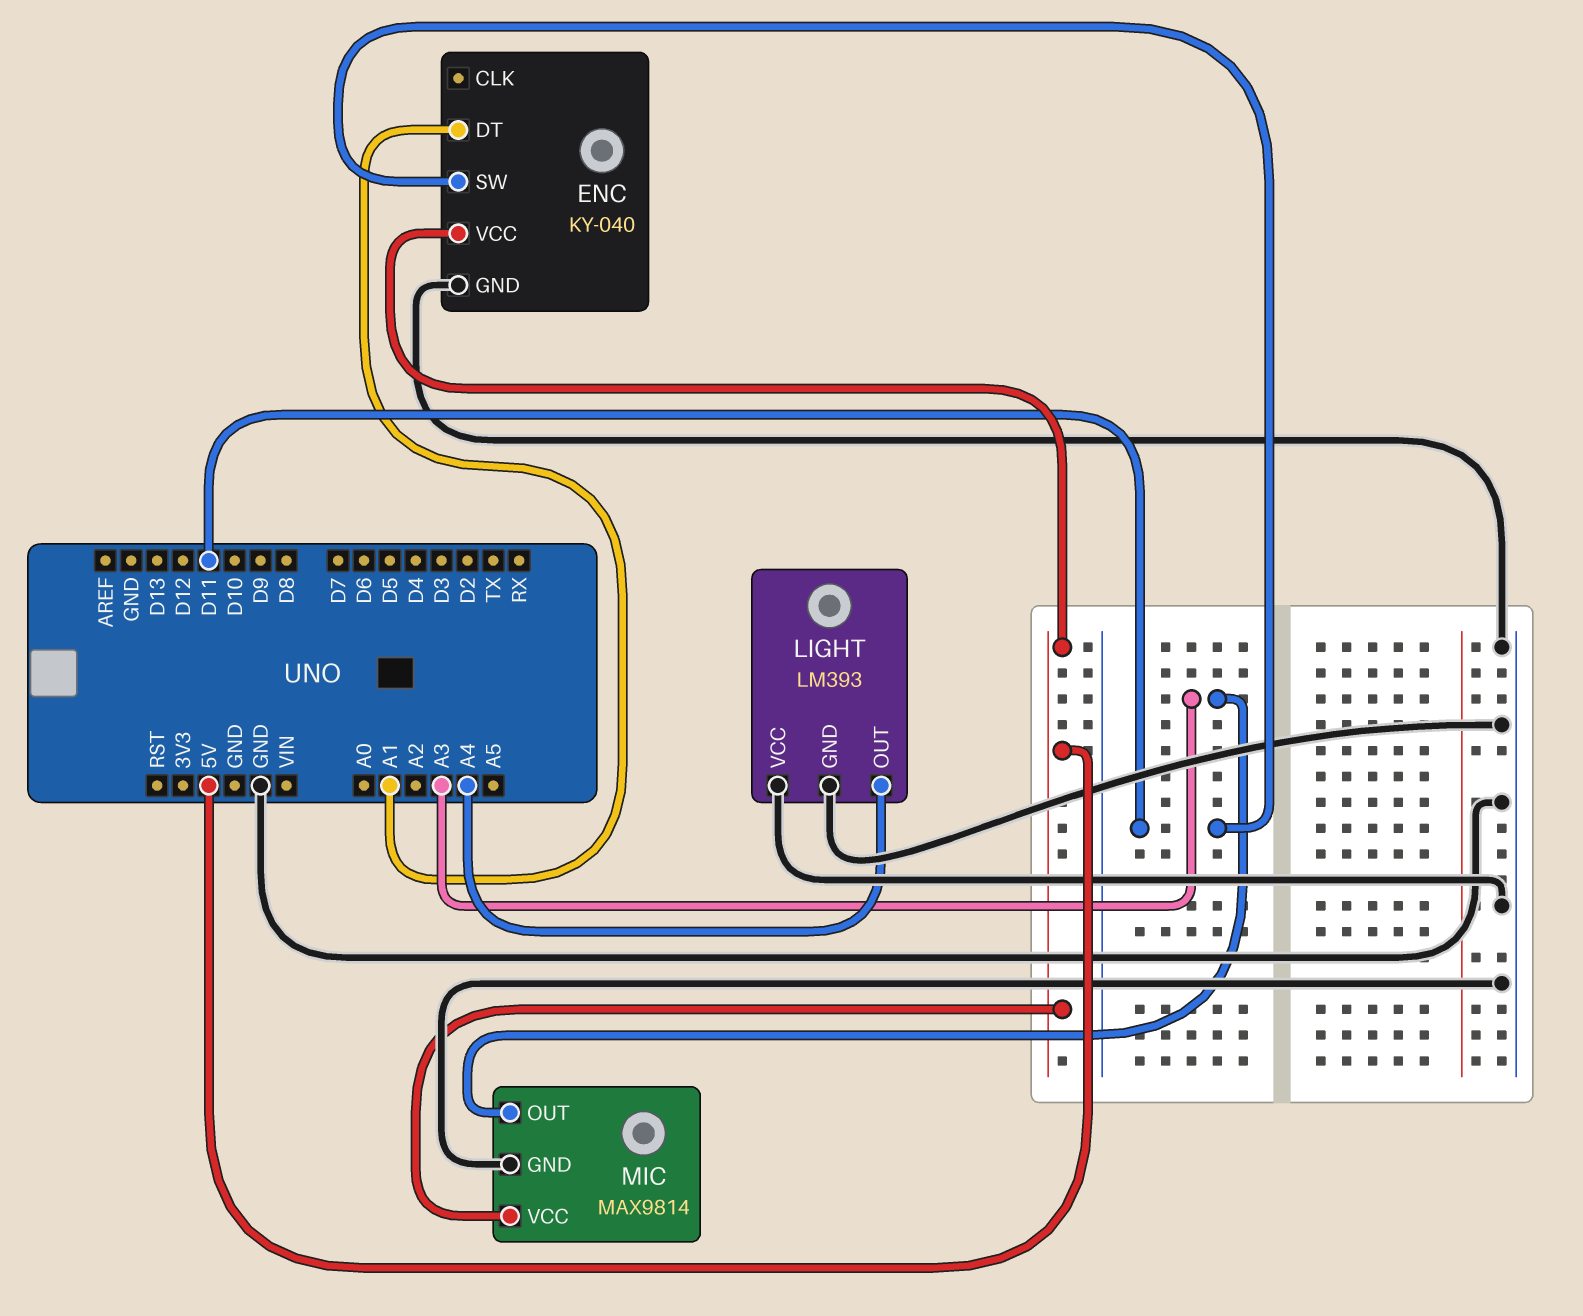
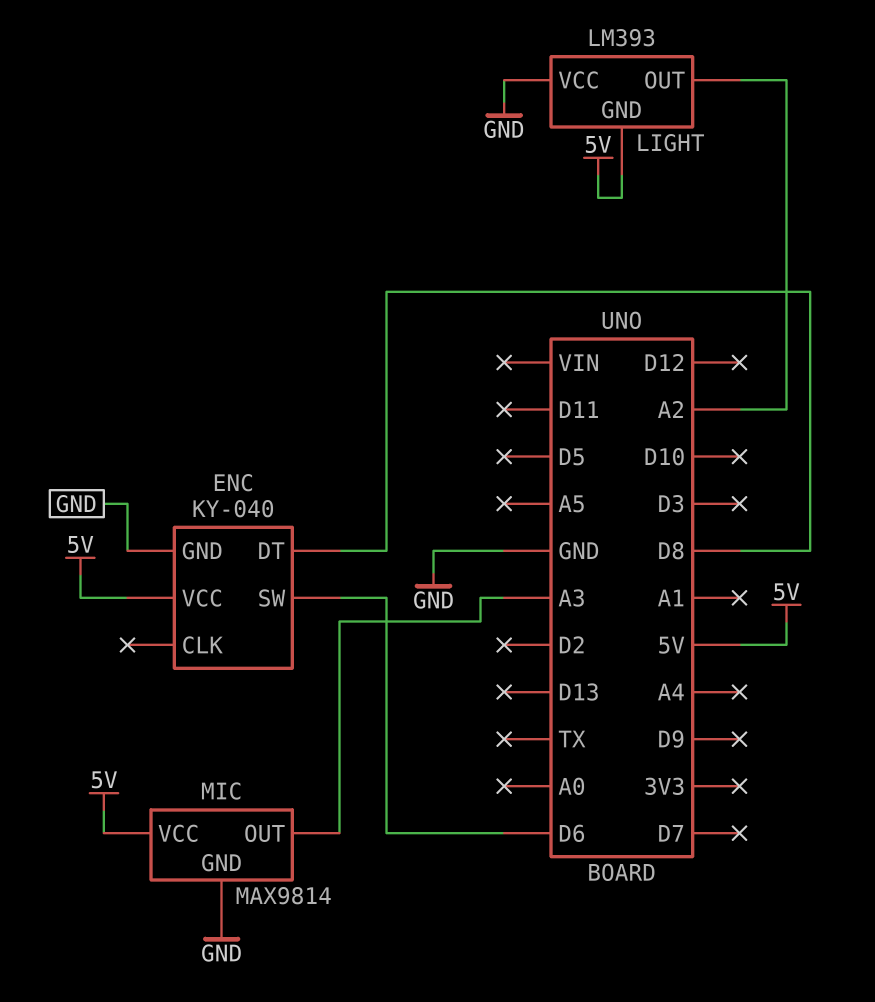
ENC pin DT: A1 -> D8
ENC pin SW: D11 -> D6
LIGHT pin GND: GND -> 5V
LIGHT pin OUT: A4 -> A2

